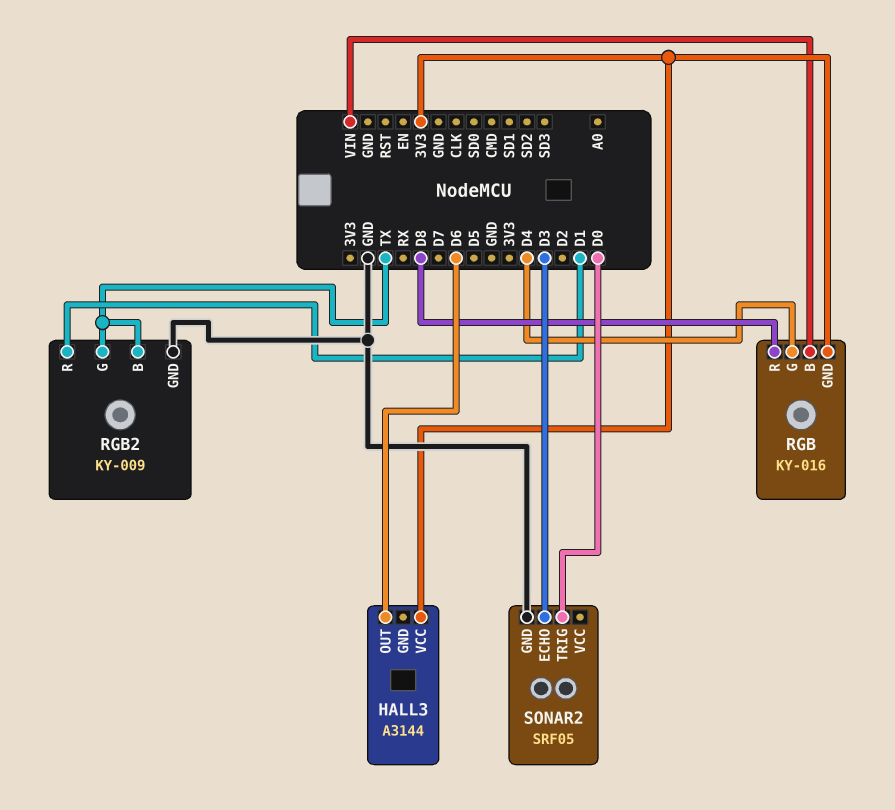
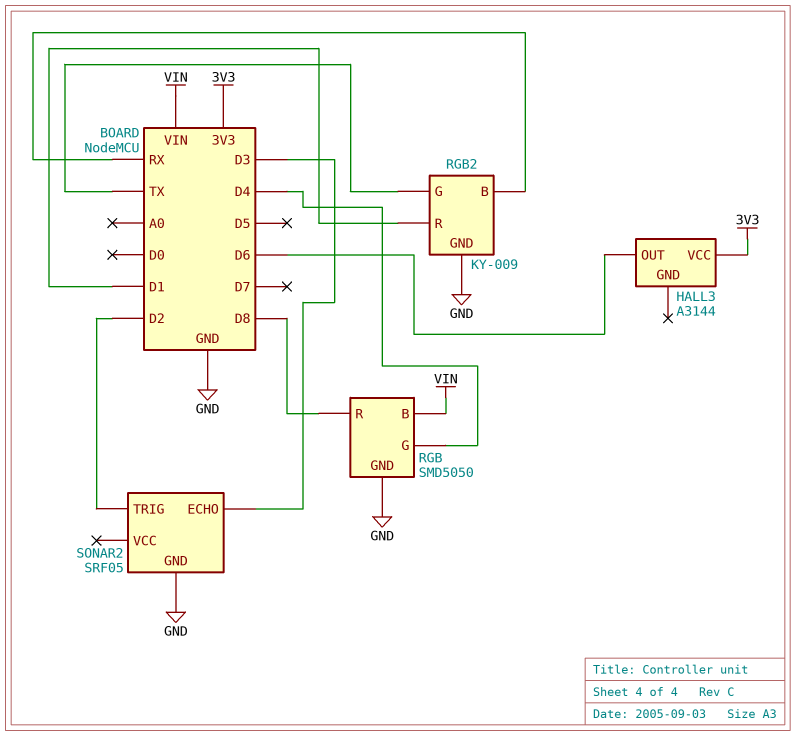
RGB: KY-016 -> SMD5050
RGB pin GND: 3V3 -> GND
RGB2 pin B: TX -> RX
SONAR2 pin TRIG: D0 -> D2

